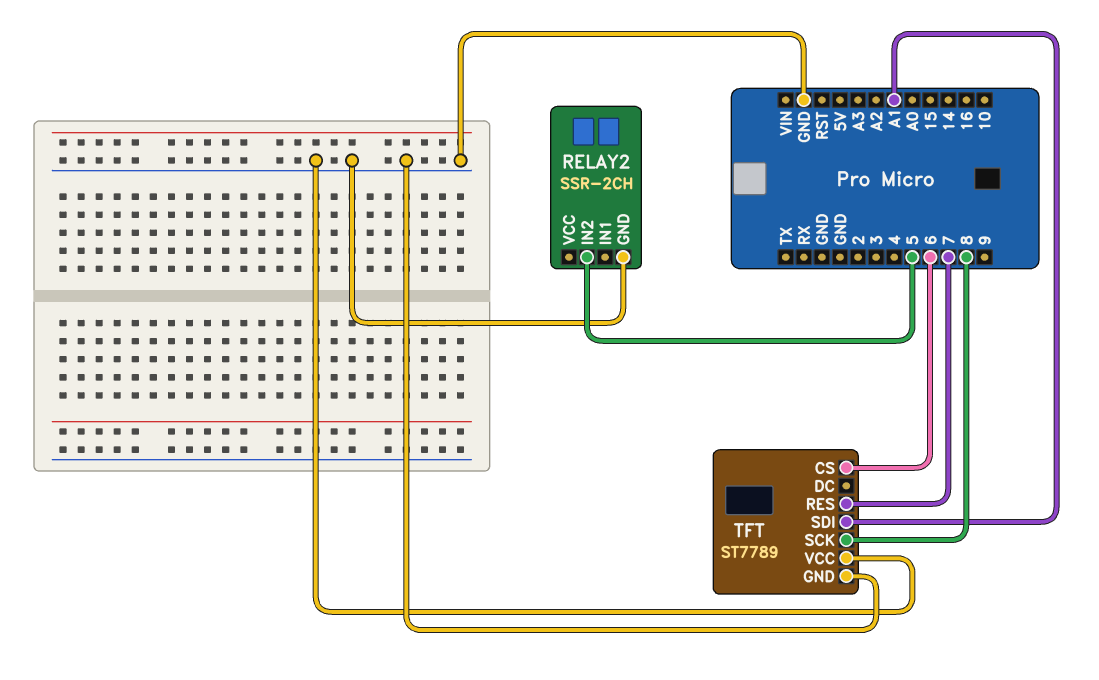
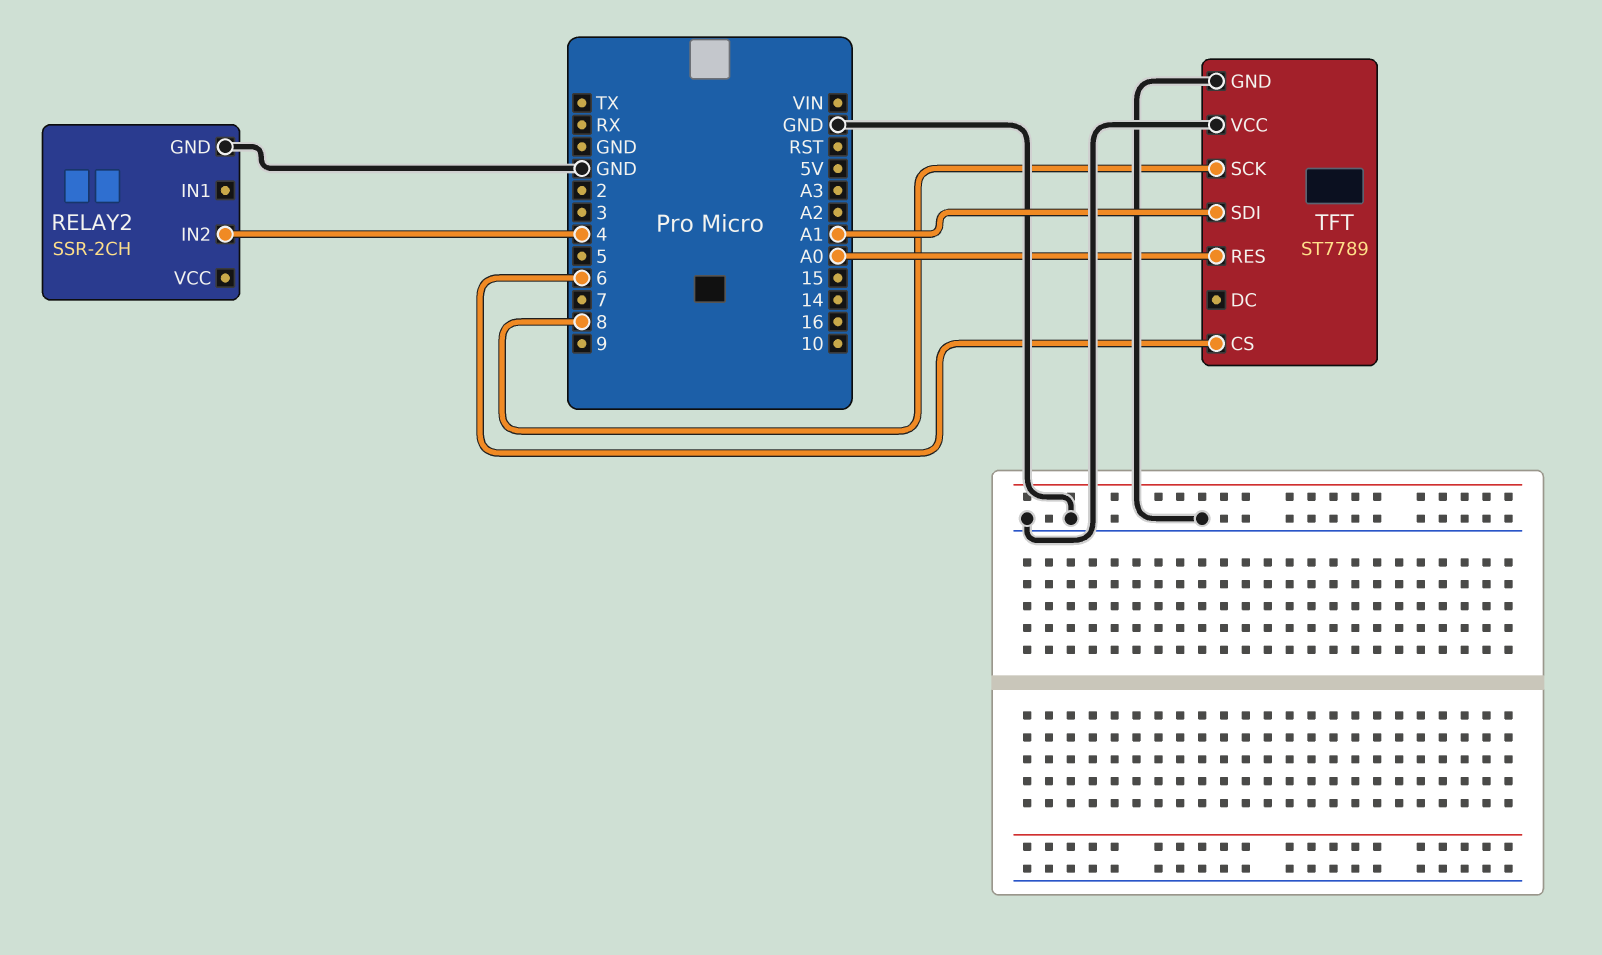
RELAY2 pin IN2: 5 -> 4
TFT pin RES: 7 -> A0

